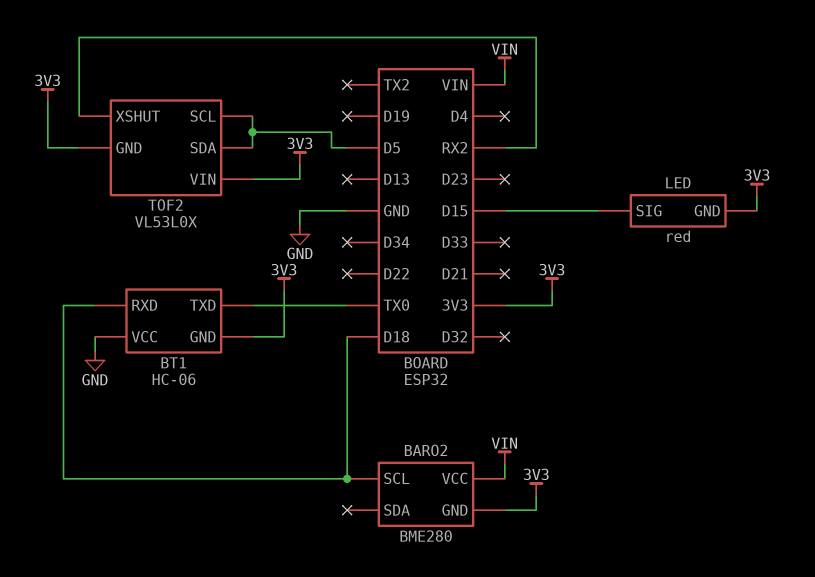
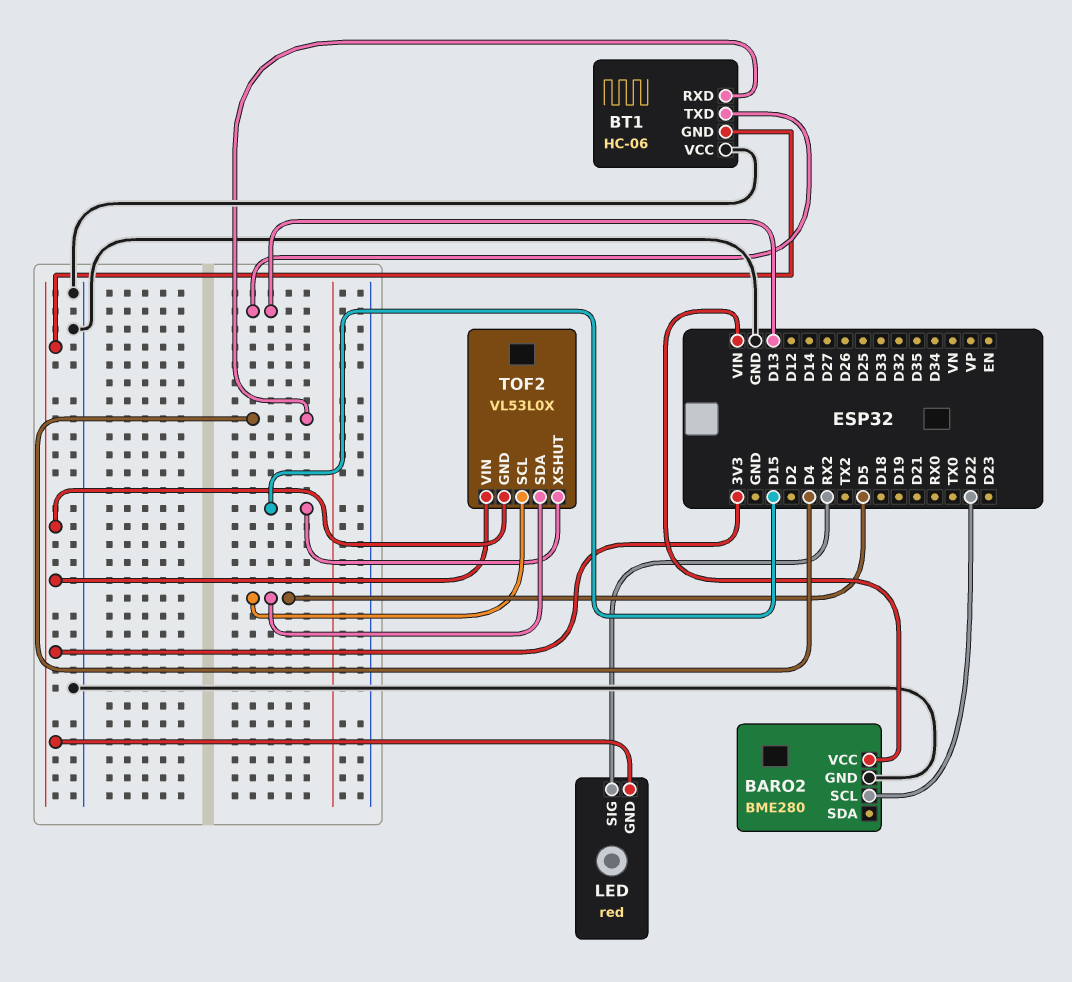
BARO2 pin GND: 3V3 -> GND
BARO2 pin SCL: D18 -> D22
BT1 pin RXD: D18 -> D4
BT1 pin TXD: TX0 -> D13
LED pin SIG: D15 -> RX2
TOF2 pin XSHUT: RX2 -> D15

